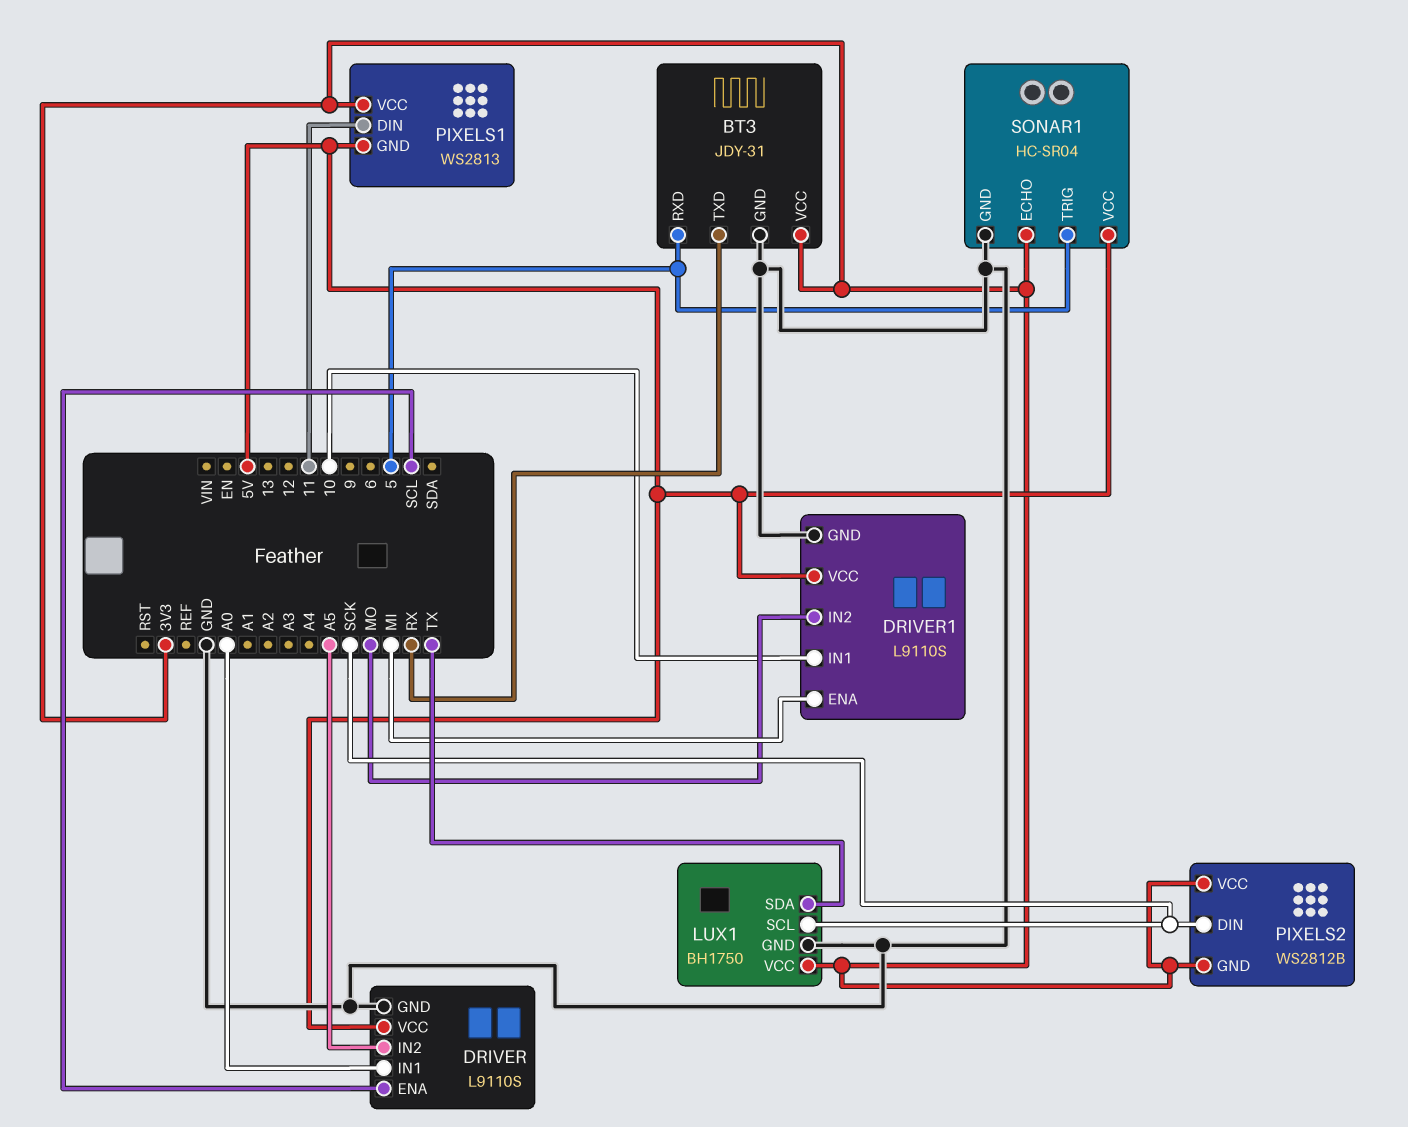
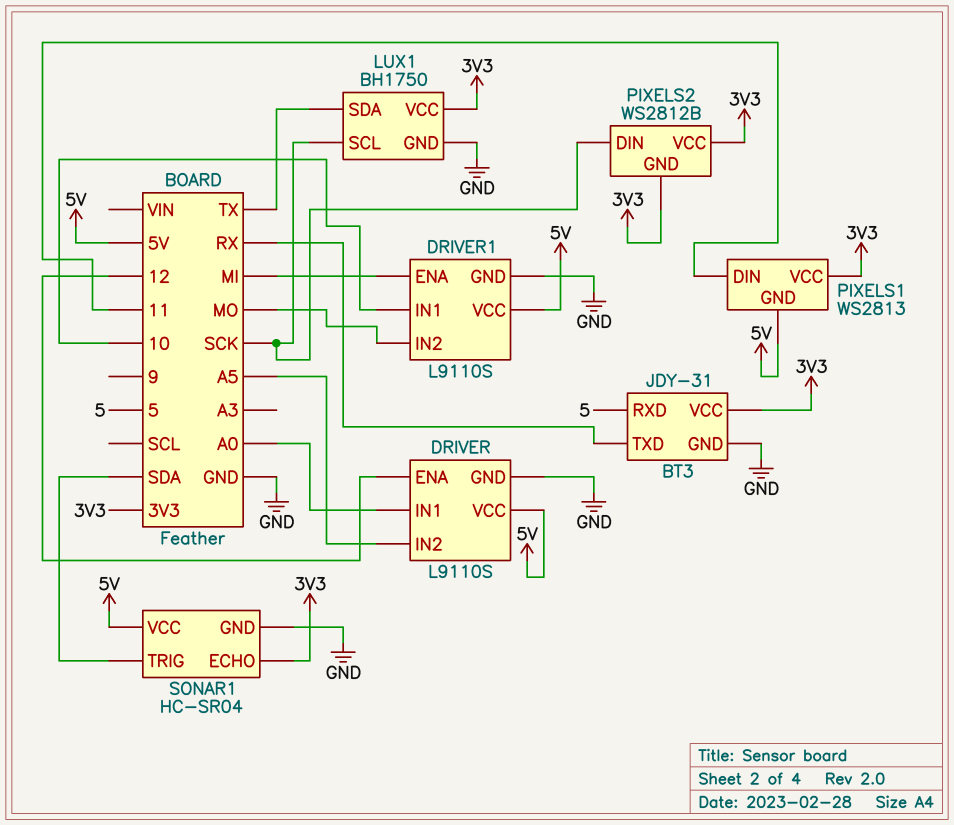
DRIVER pin ENA: SCL -> 12
SONAR1 pin TRIG: 5 -> SDA

